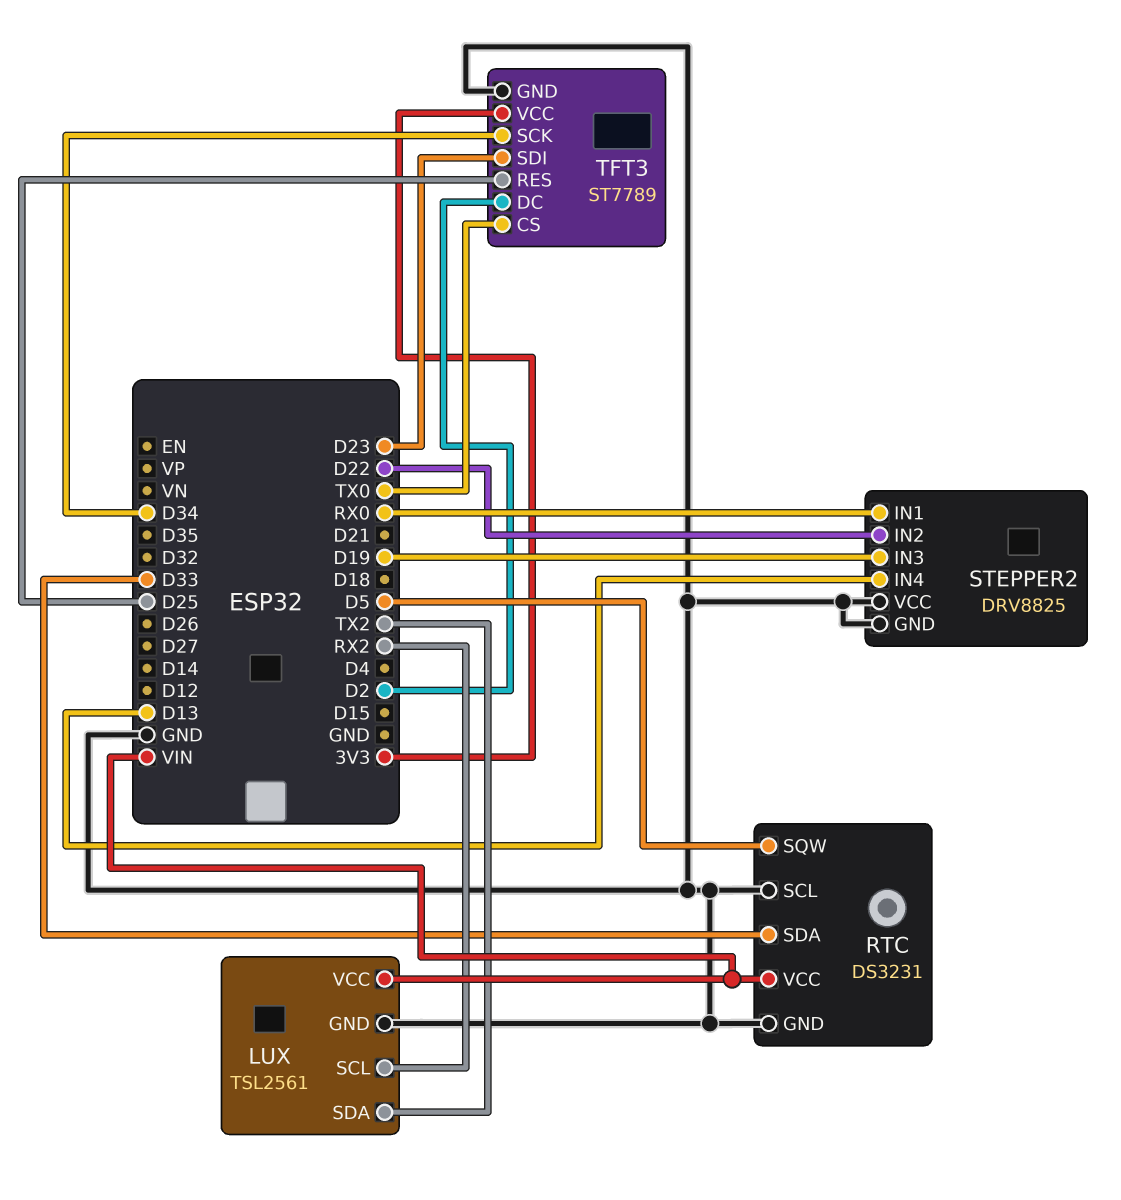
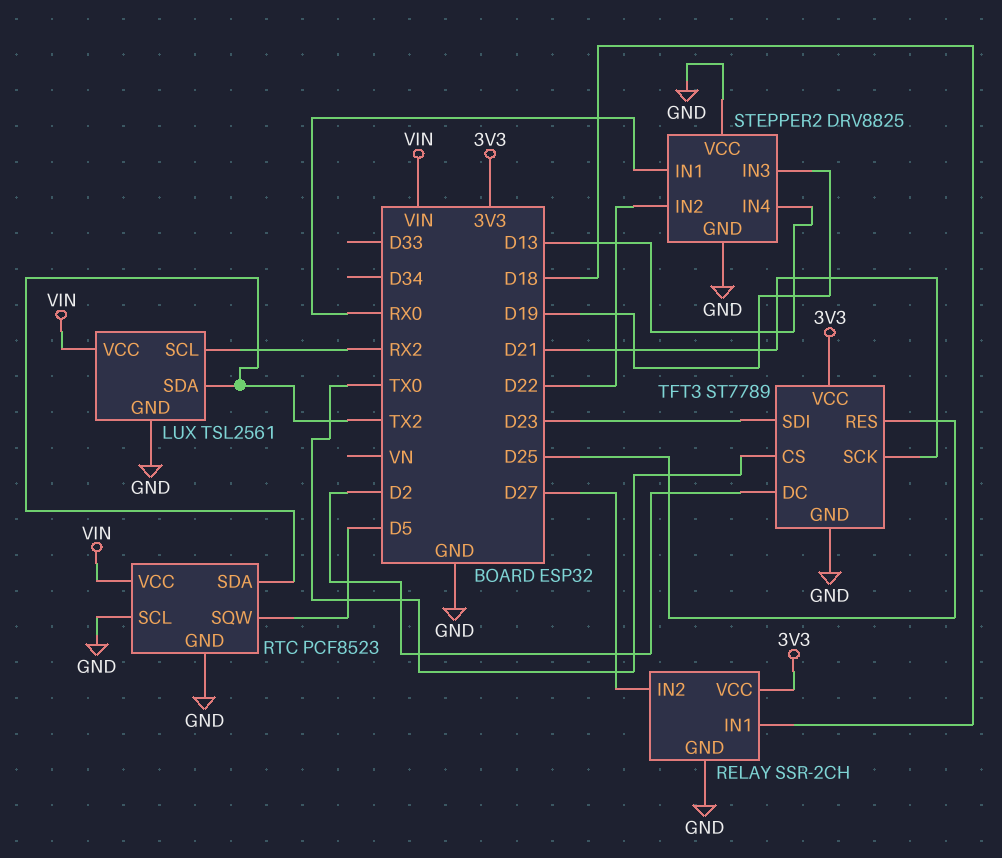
RELAY: none -> SSR-2CH
RELAY pin GND: none -> GND
RELAY pin IN1: none -> D18
RELAY pin IN2: none -> D27
RELAY pin VCC: none -> 3V3
RTC: DS3231 -> PCF8523
RTC pin SDA: D33 -> TX2
TFT3 pin SCK: D34 -> D21

